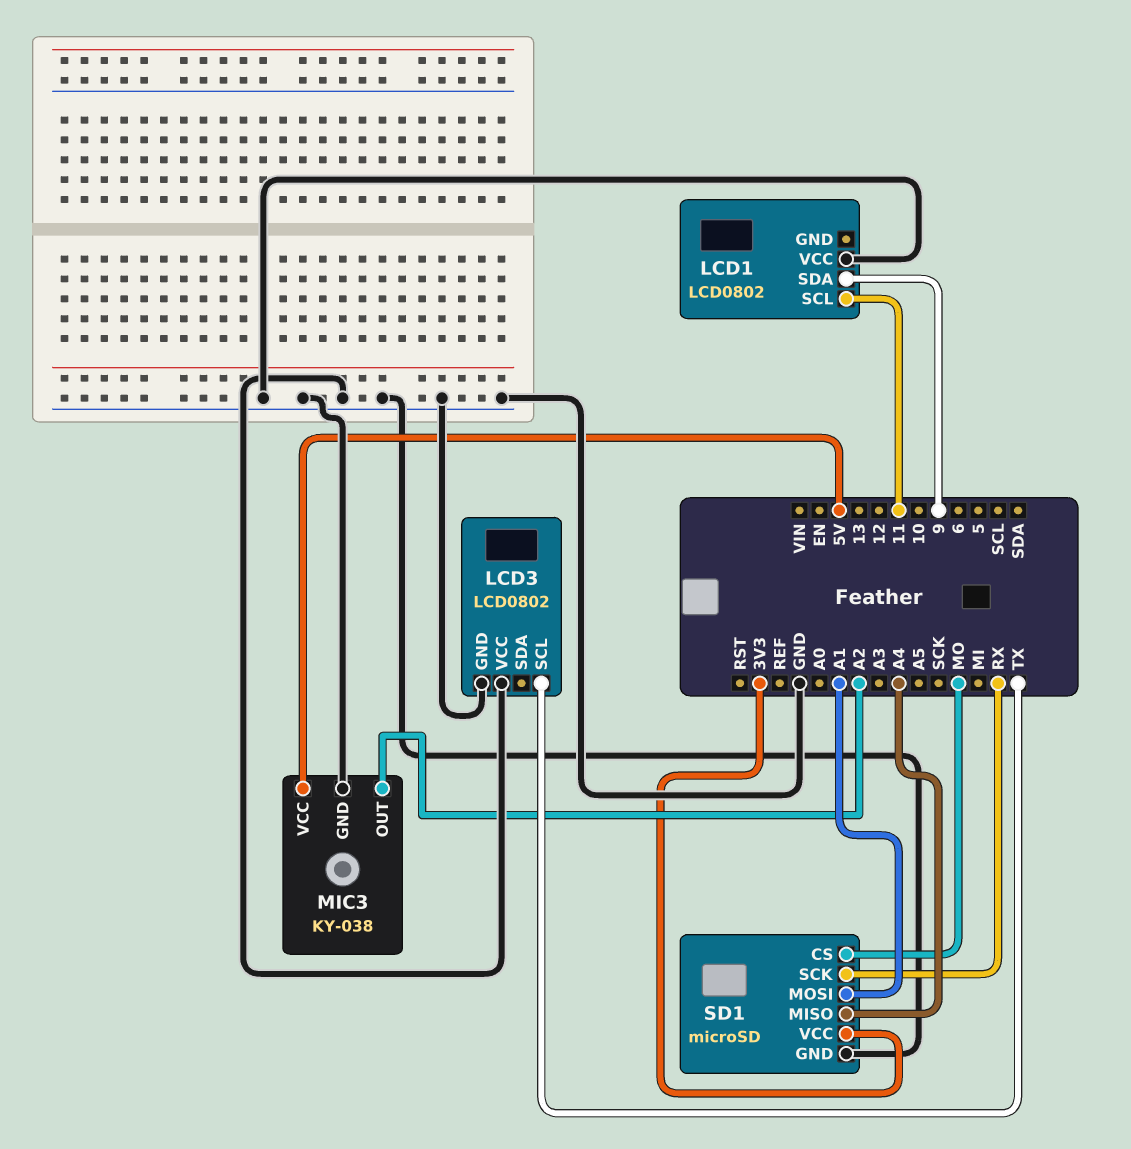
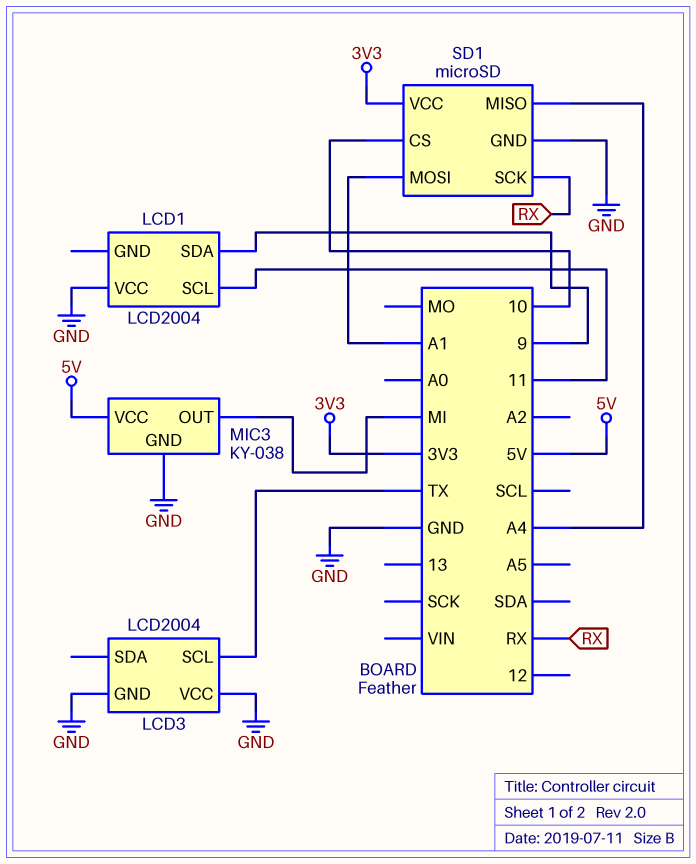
LCD1: LCD0802 -> LCD2004
LCD3: LCD0802 -> LCD2004
MIC3 pin OUT: A2 -> MI
SD1 pin CS: MO -> 10

